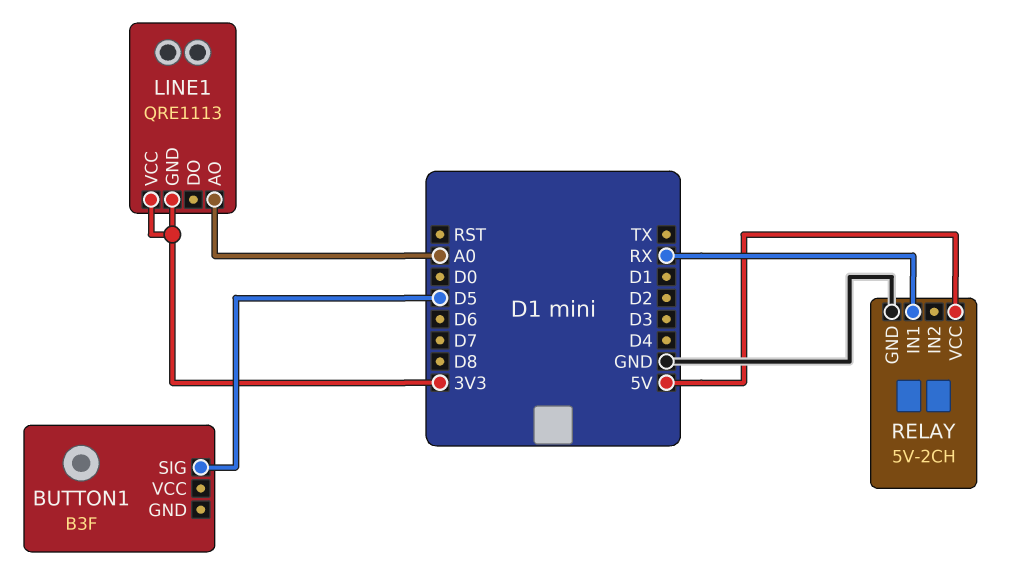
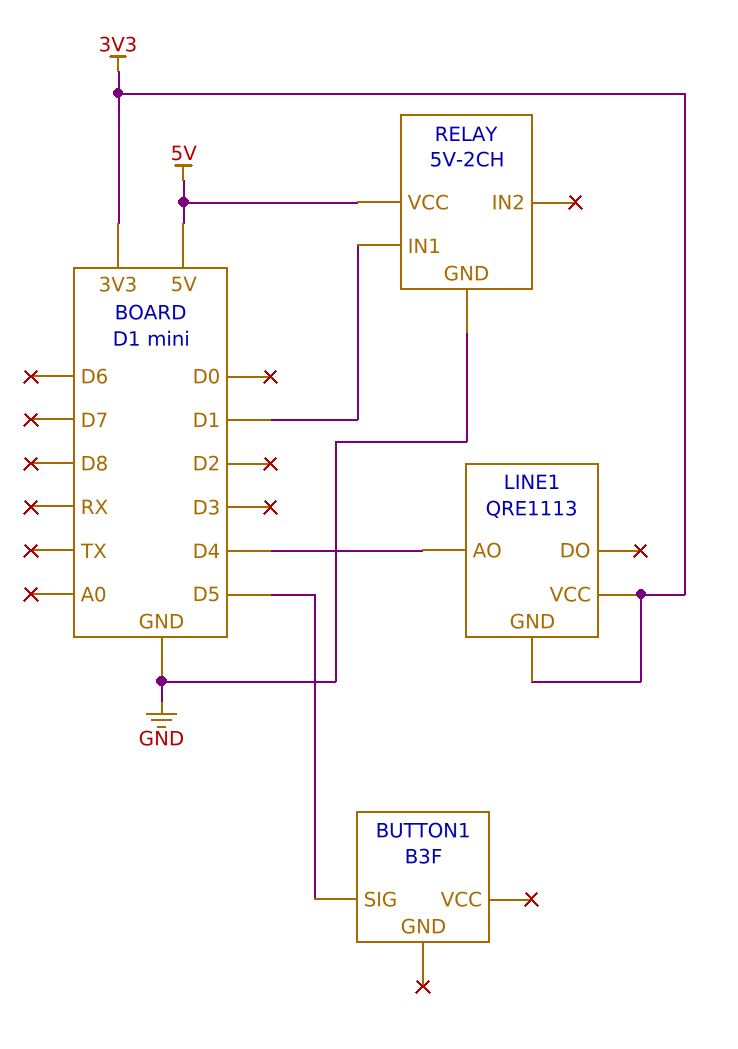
LINE1 pin AO: A0 -> D4
RELAY pin IN1: RX -> D1

